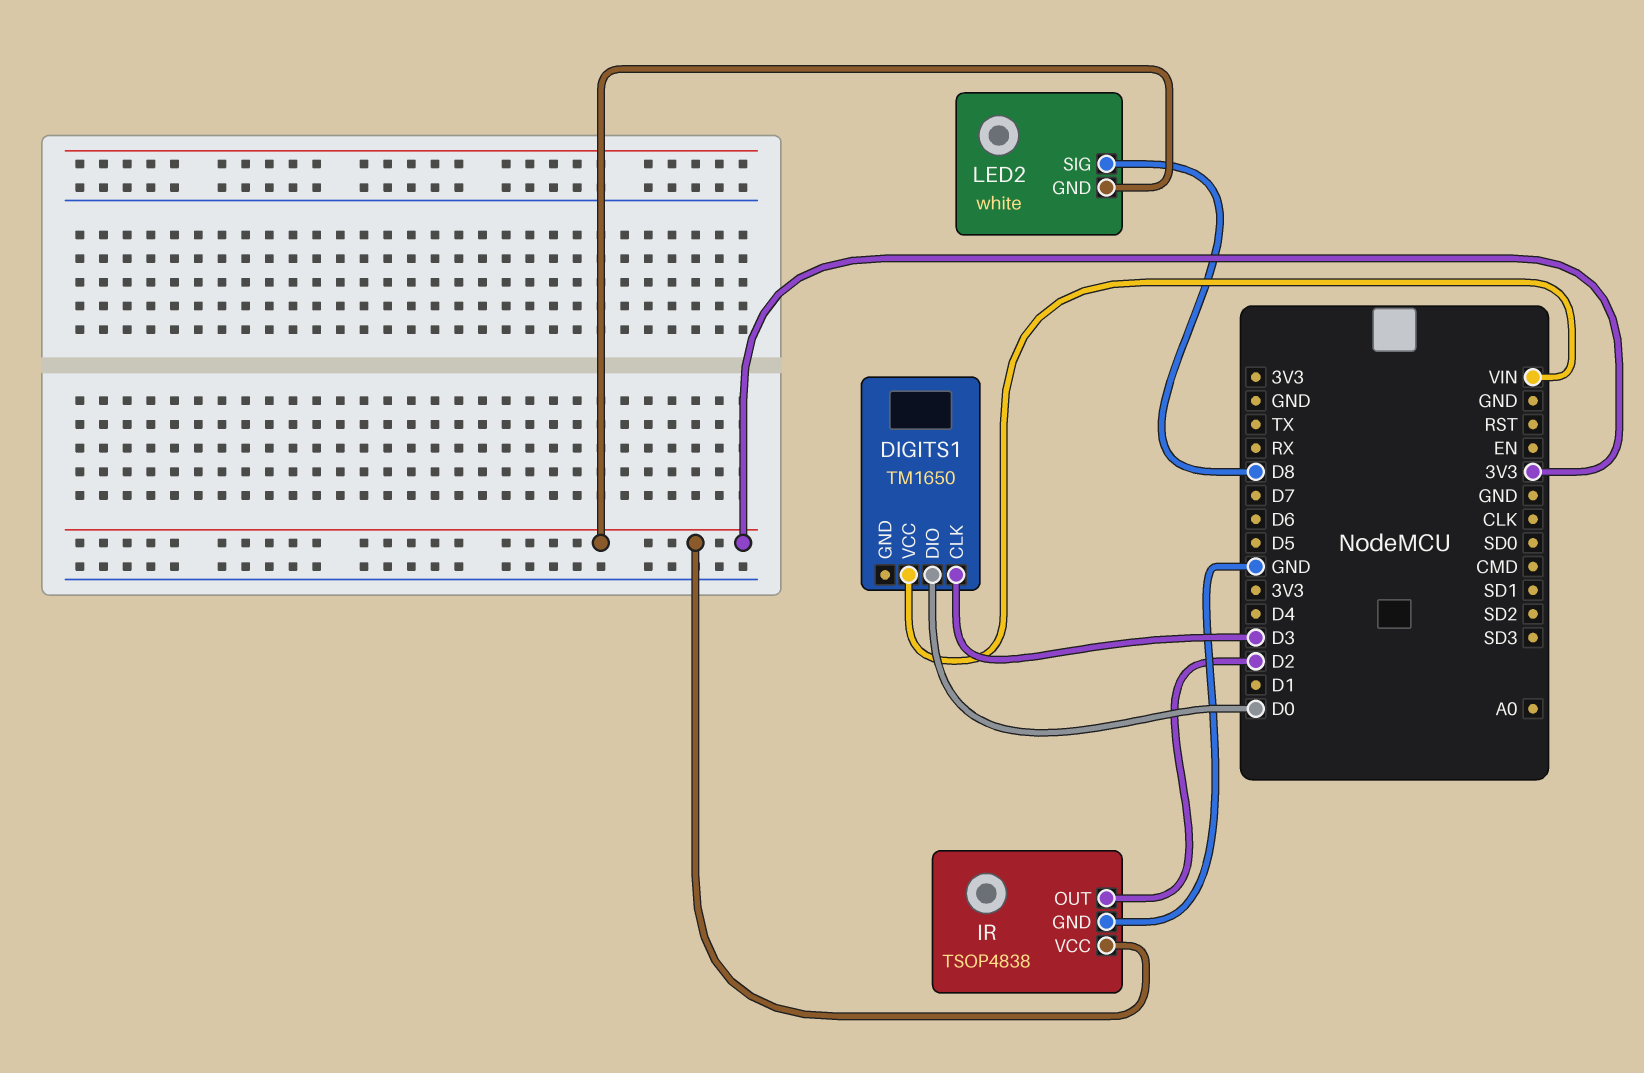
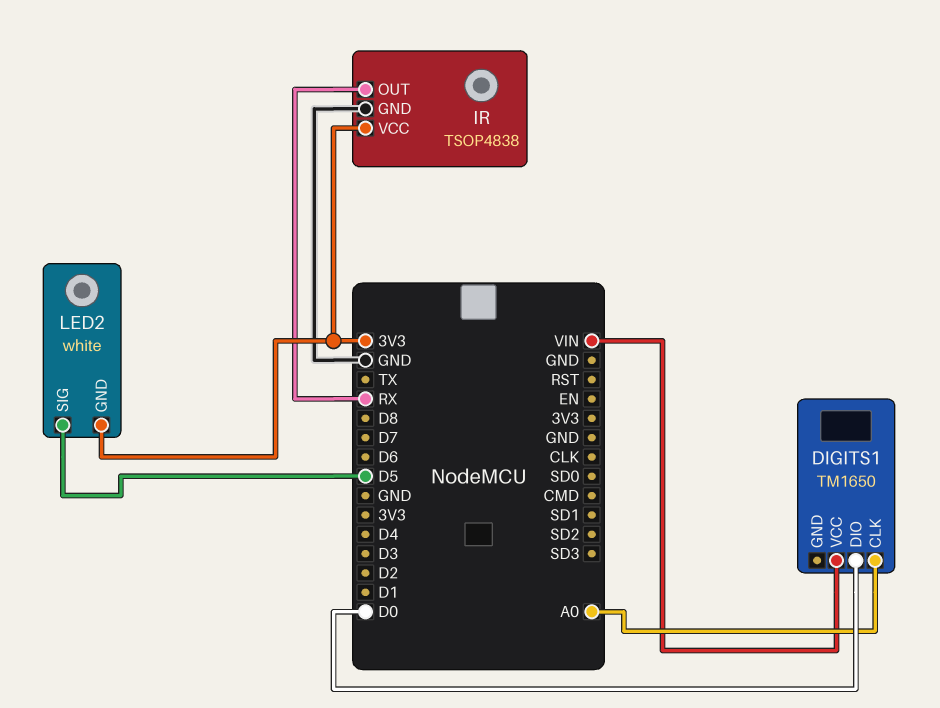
DIGITS1 pin CLK: D3 -> A0
IR pin OUT: D2 -> RX
LED2 pin SIG: D8 -> D5

